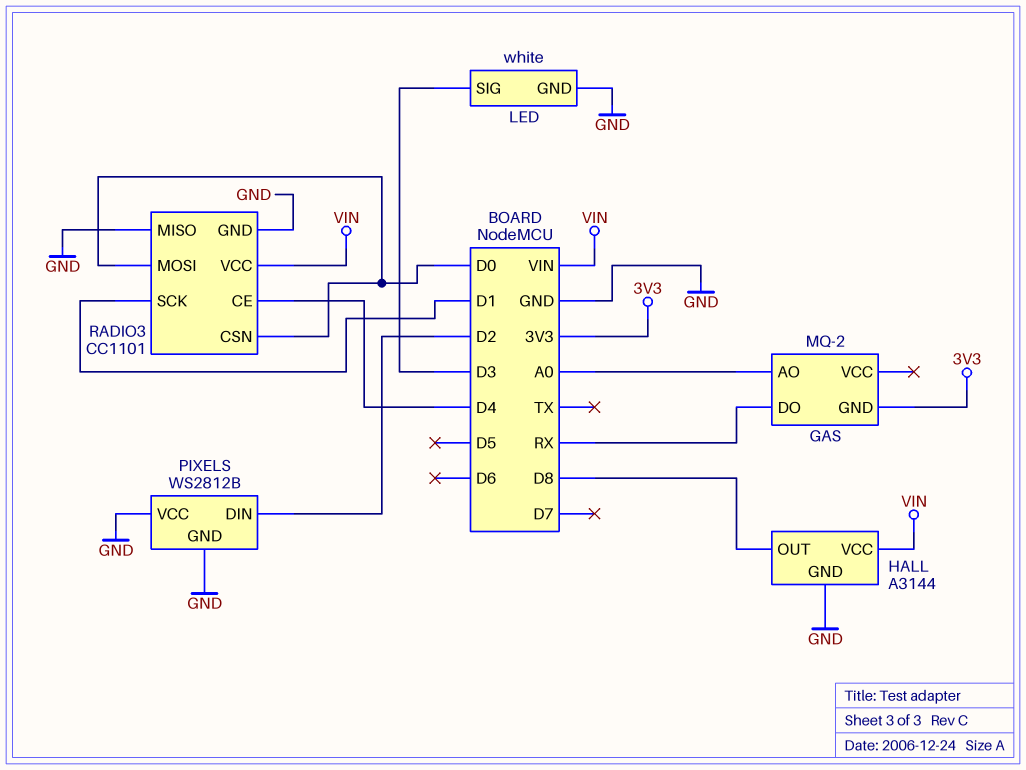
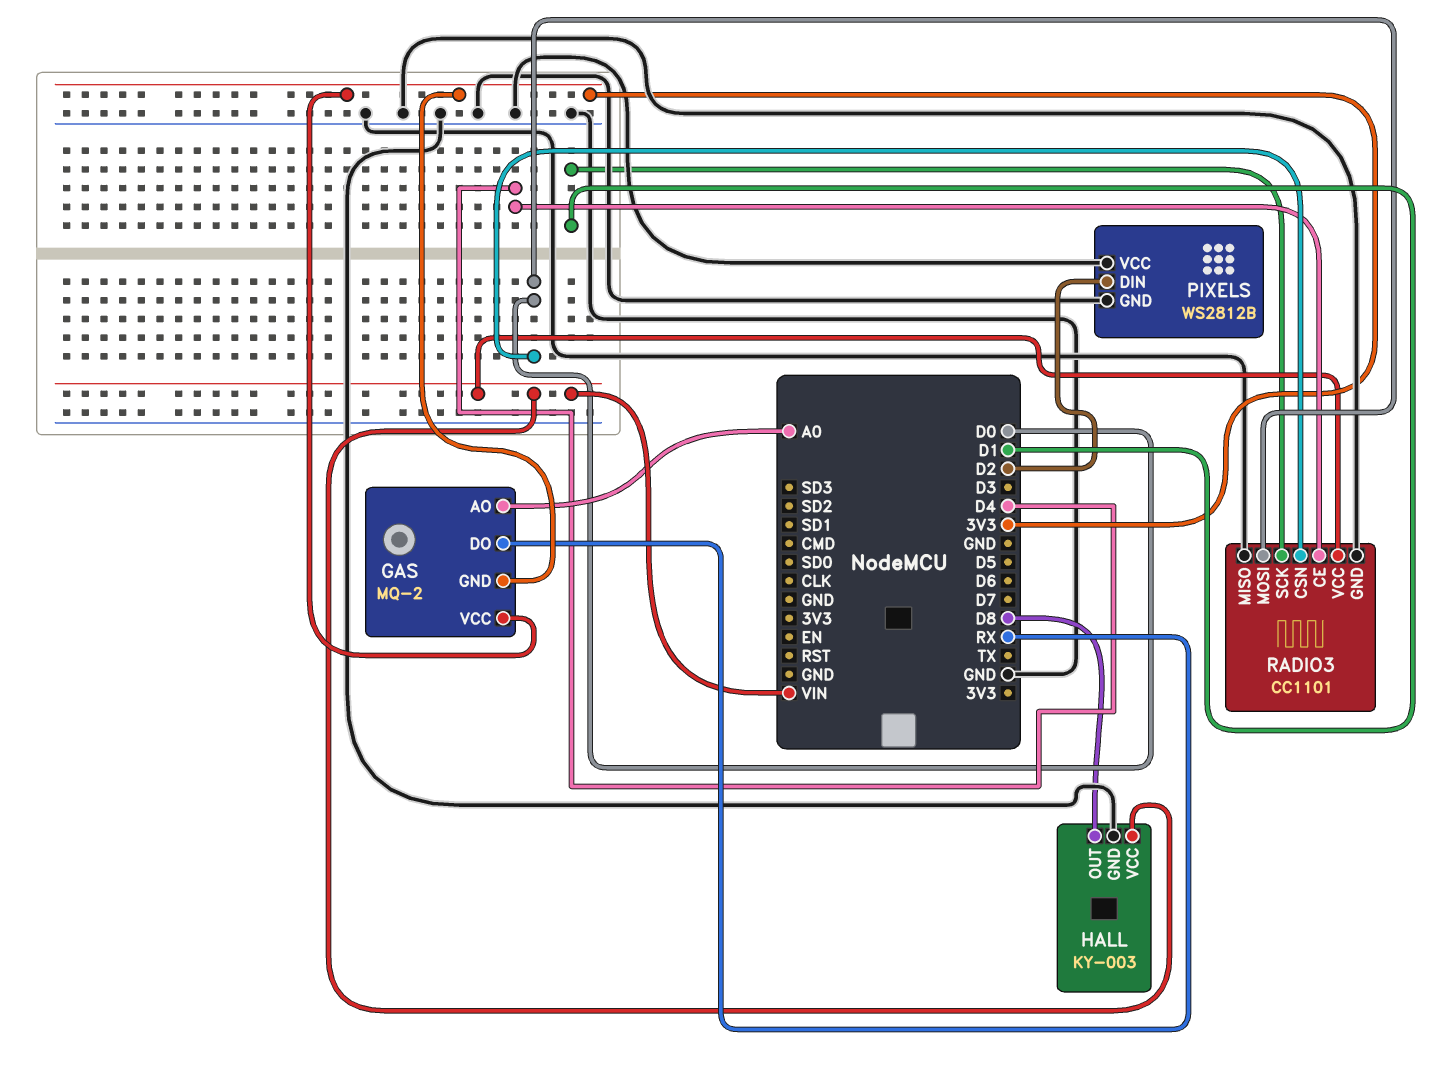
GAS pin VCC: none -> 3V3
HALL: A3144 -> KY-003
LED: white -> none
LED pin GND: GND -> none
LED pin SIG: D3 -> none

